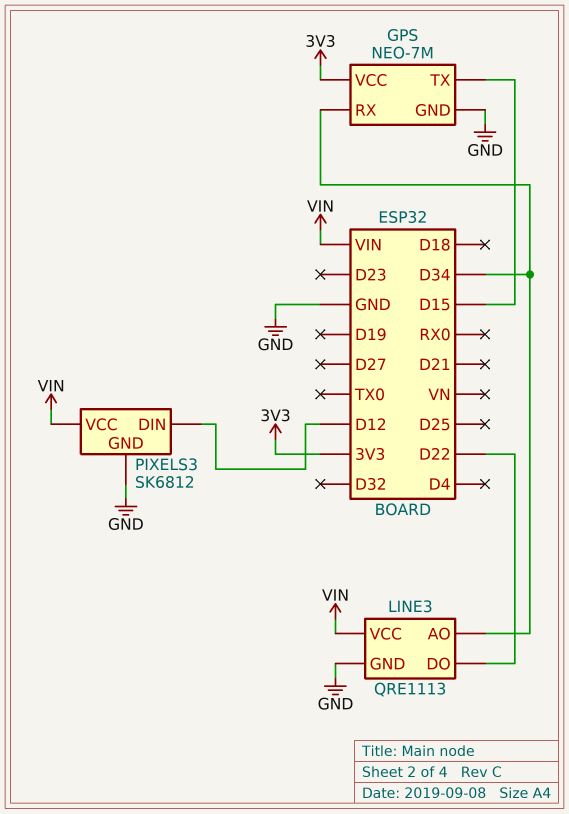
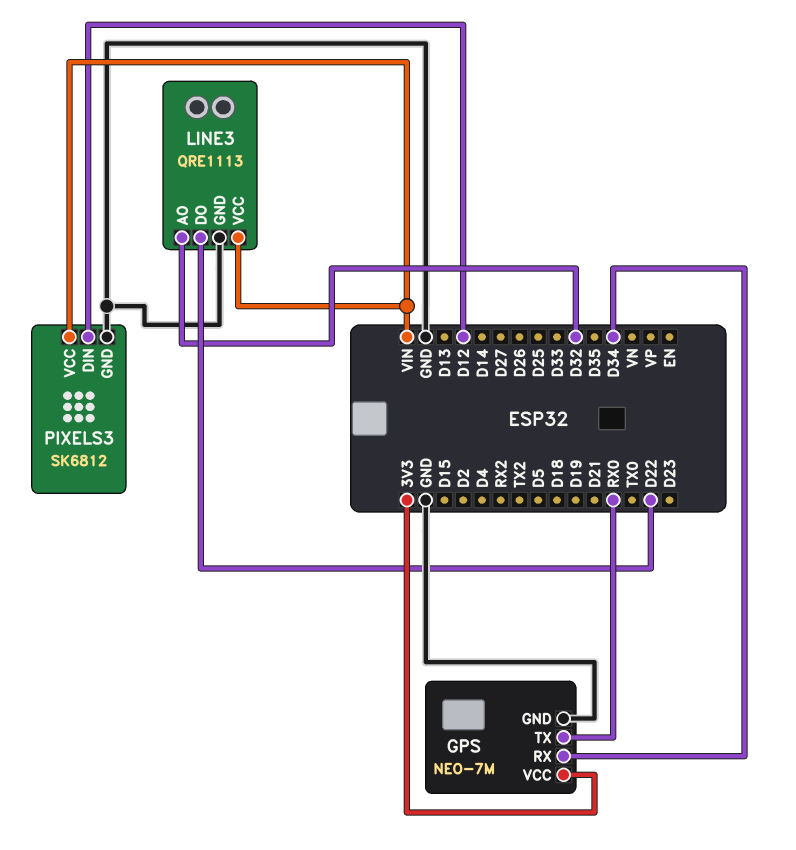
GPS pin TX: D15 -> RX0
LINE3 pin AO: D34 -> D32

